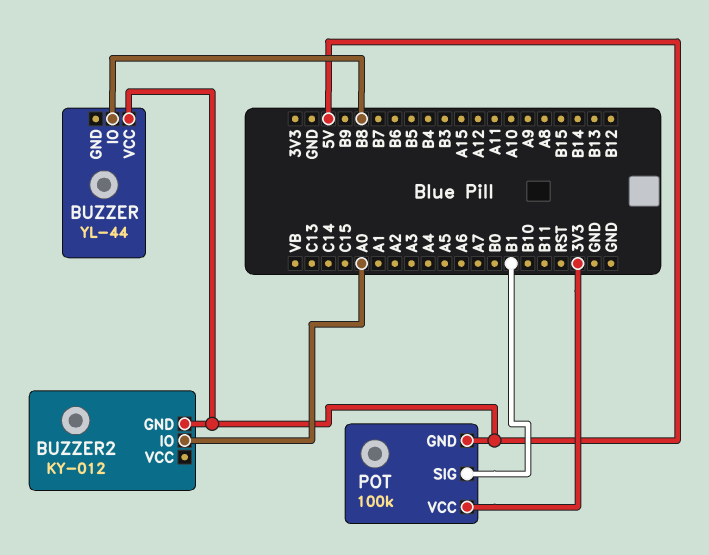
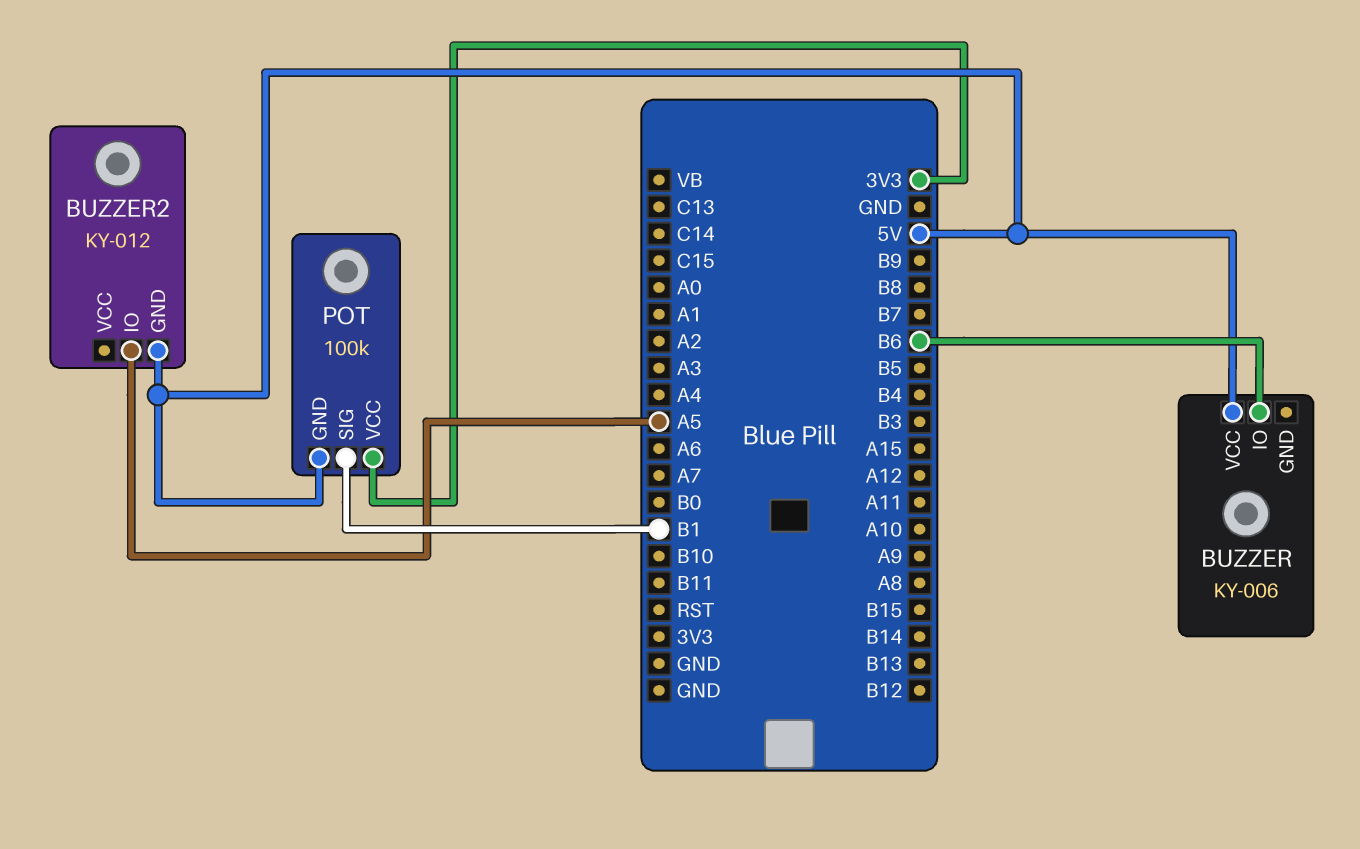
BUZZER: YL-44 -> KY-006
BUZZER pin IO: B8 -> B6
BUZZER2 pin IO: A0 -> A5

